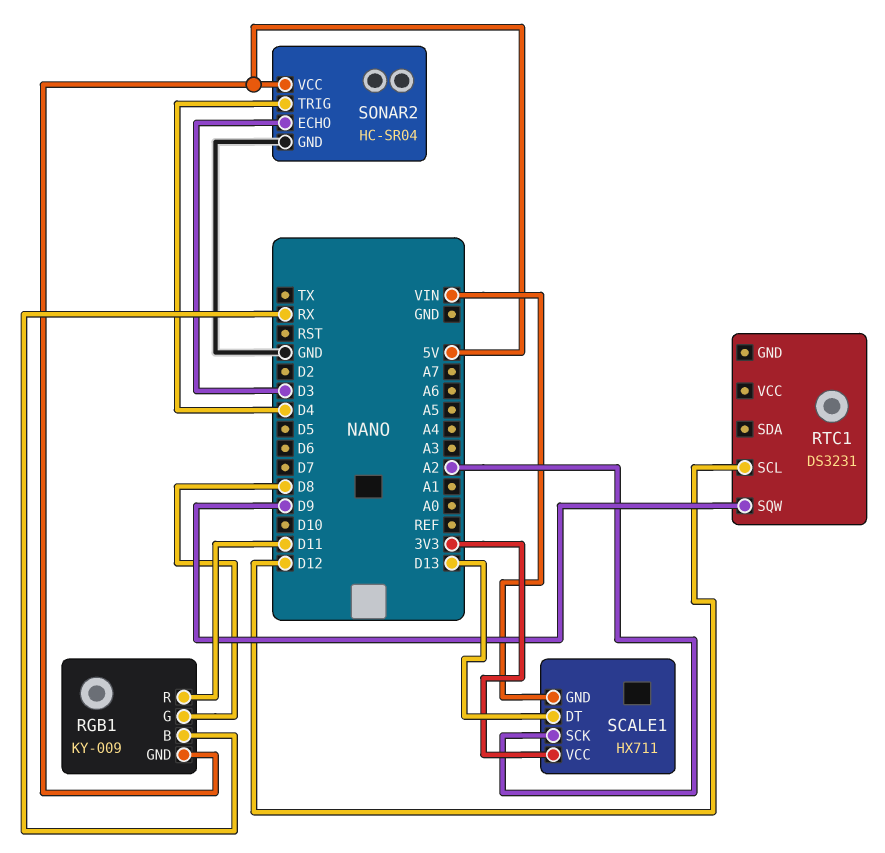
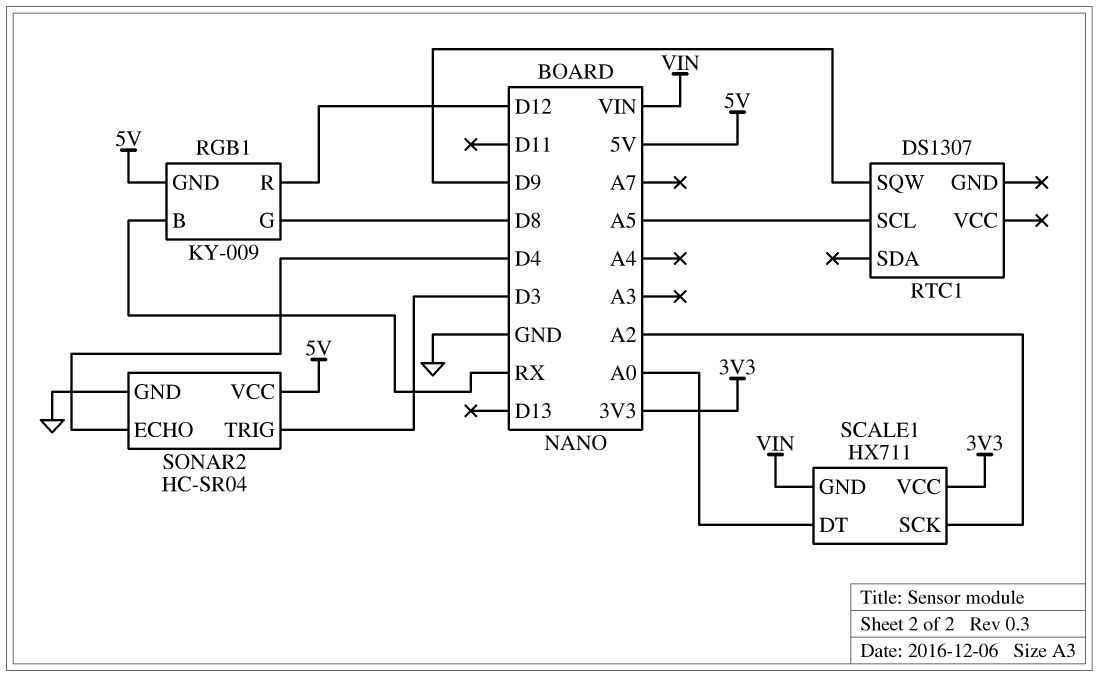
RGB1 pin R: D11 -> D12
RTC1: DS3231 -> DS1307
RTC1 pin SCL: D12 -> A5
SCALE1 pin DT: D13 -> A0
SONAR2 pin ECHO: D3 -> D4
SONAR2 pin TRIG: D4 -> D3

